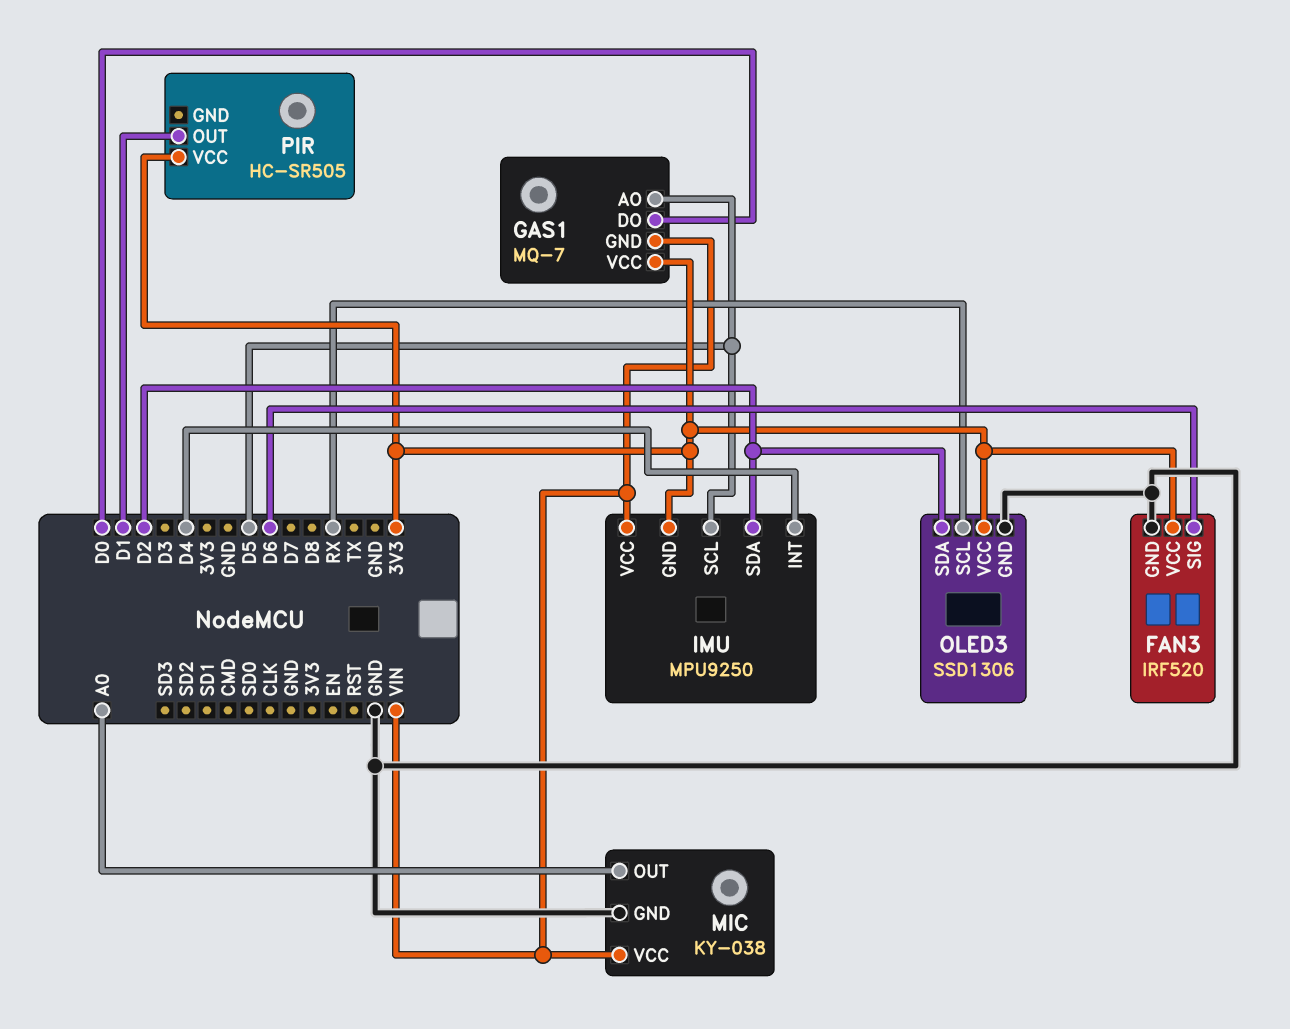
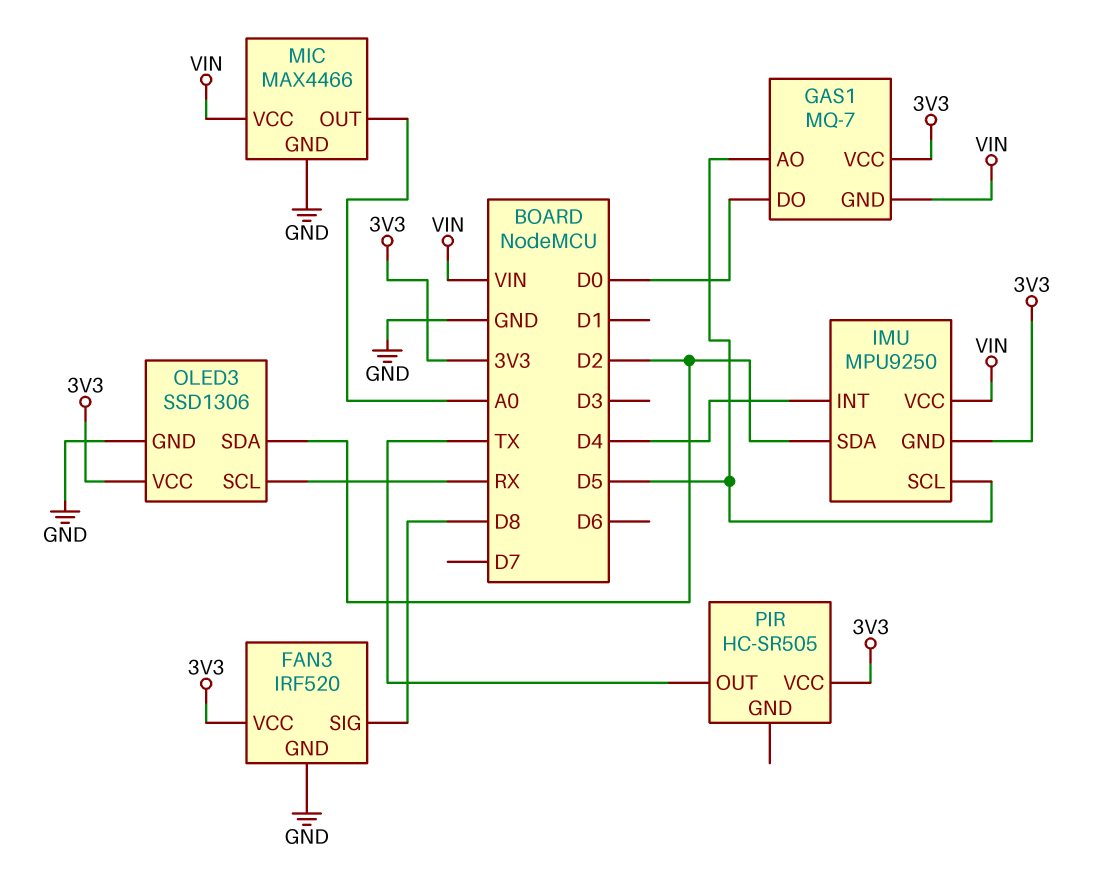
FAN3 pin SIG: D6 -> D8
MIC: KY-038 -> MAX4466
PIR pin OUT: D1 -> TX

